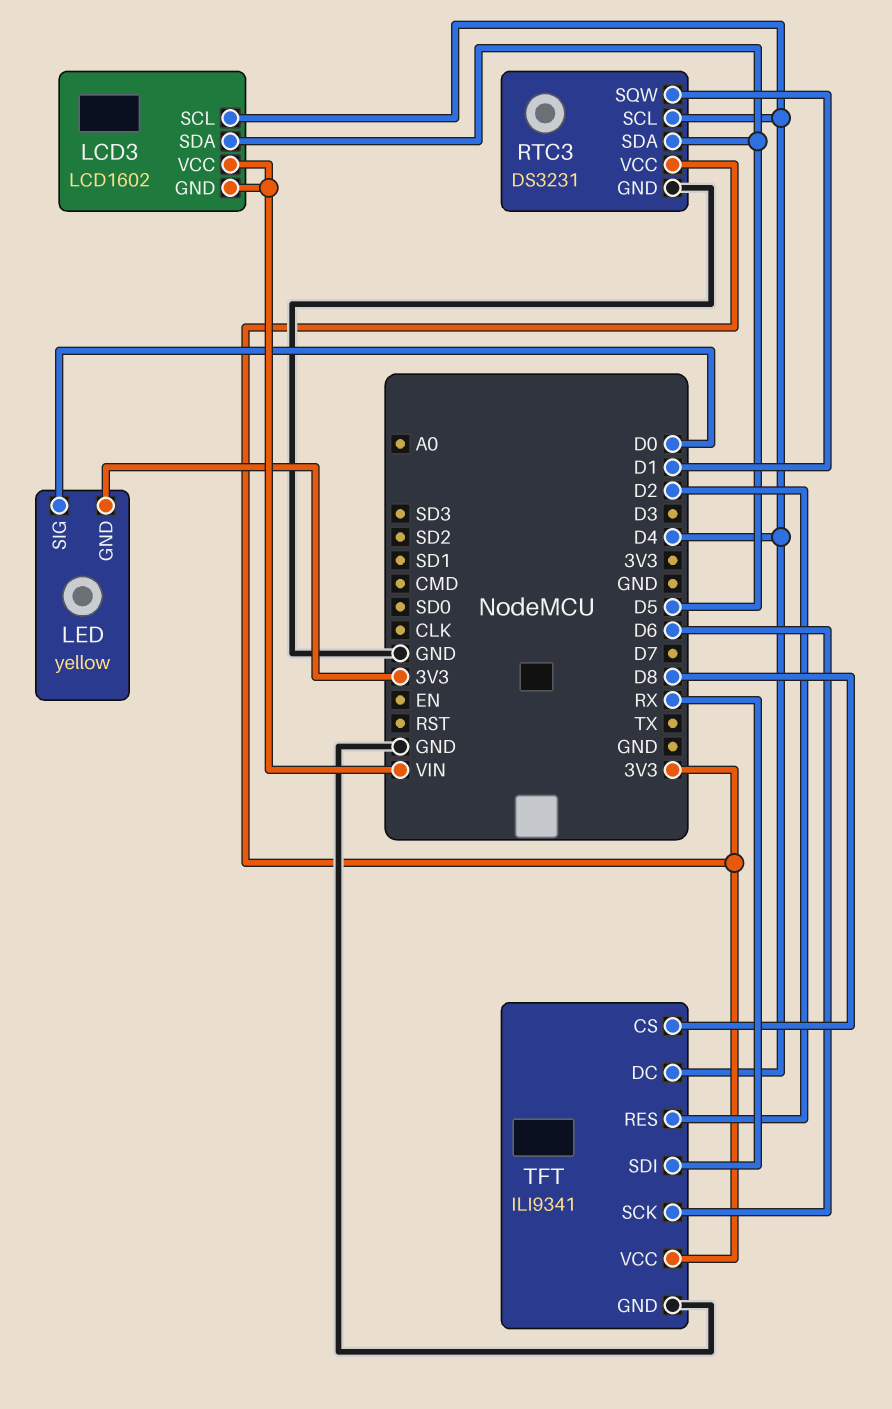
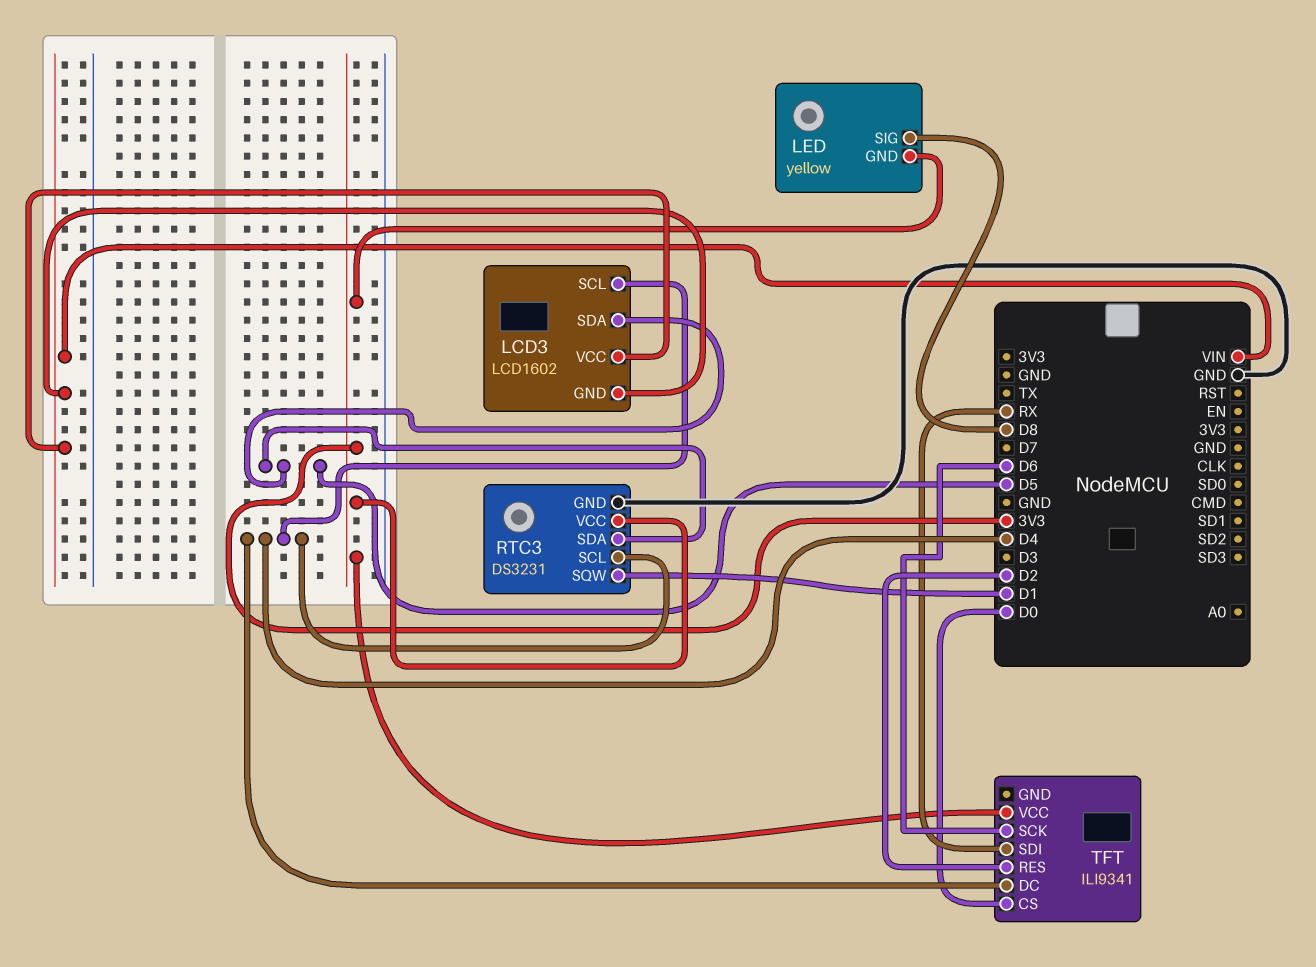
LED pin SIG: D0 -> D8
TFT pin CS: D8 -> D0
TFT pin GND: GND -> none

